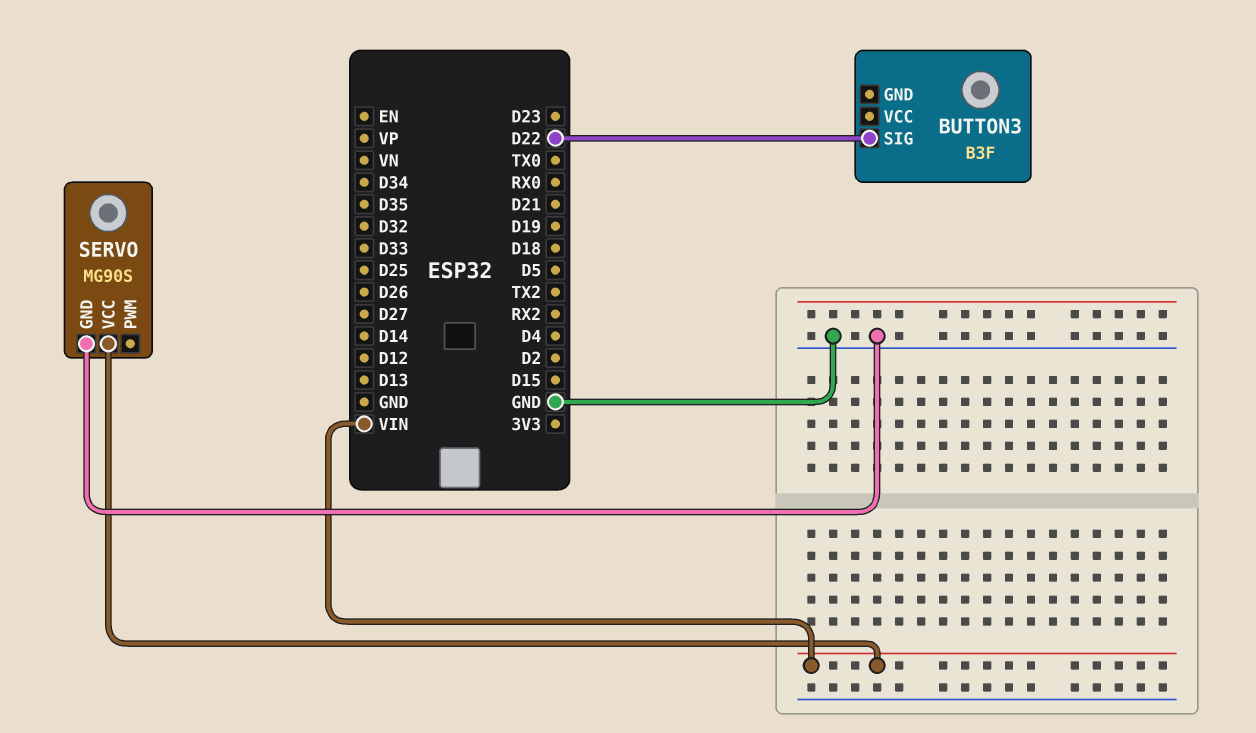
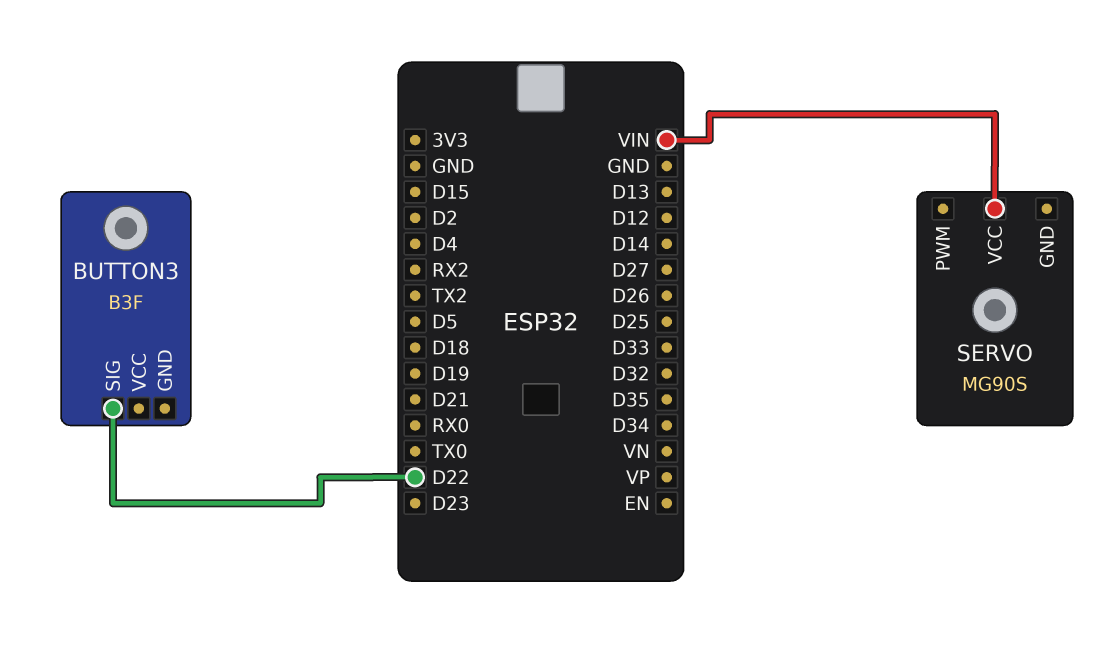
SERVO pin GND: GND -> none

